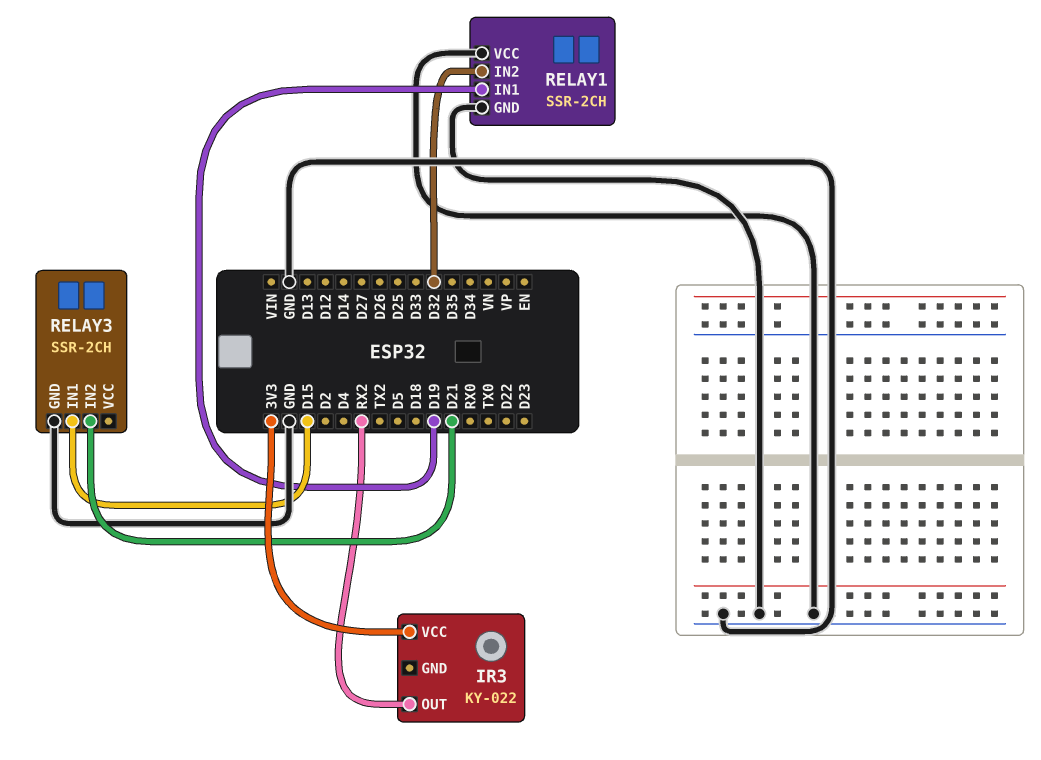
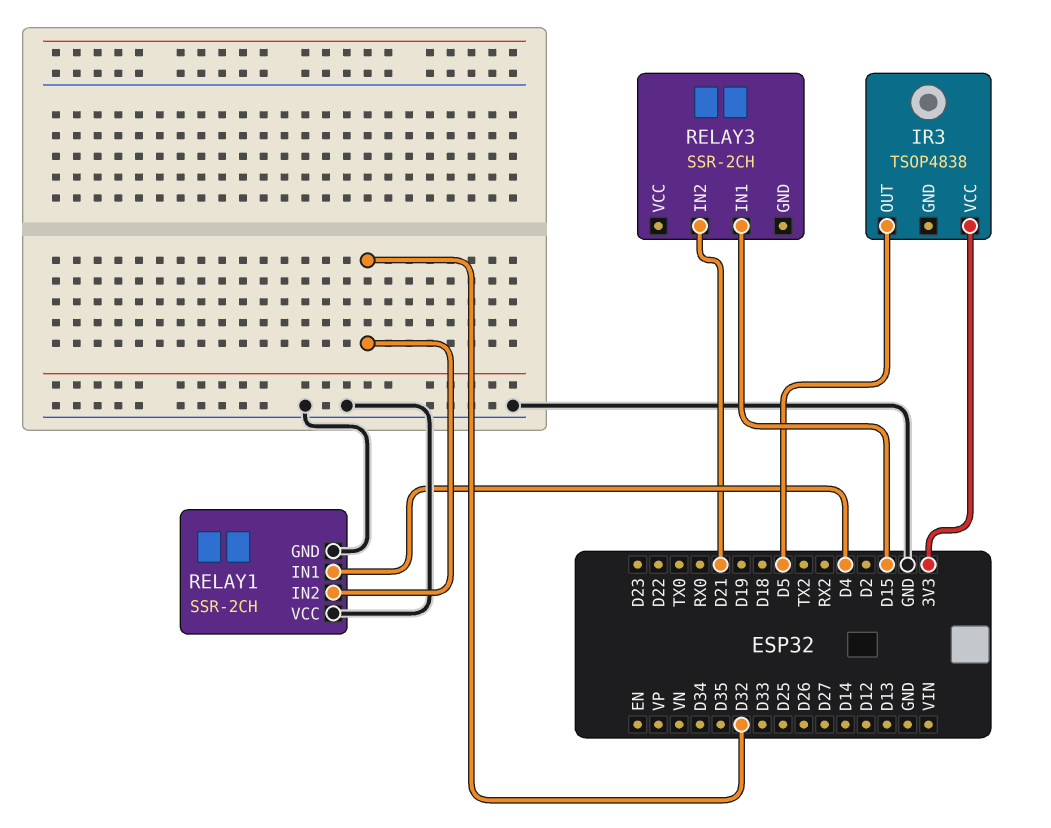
IR3: KY-022 -> TSOP4838
IR3 pin OUT: RX2 -> D5
RELAY1 pin IN1: D19 -> D4
RELAY3 pin GND: GND -> none

